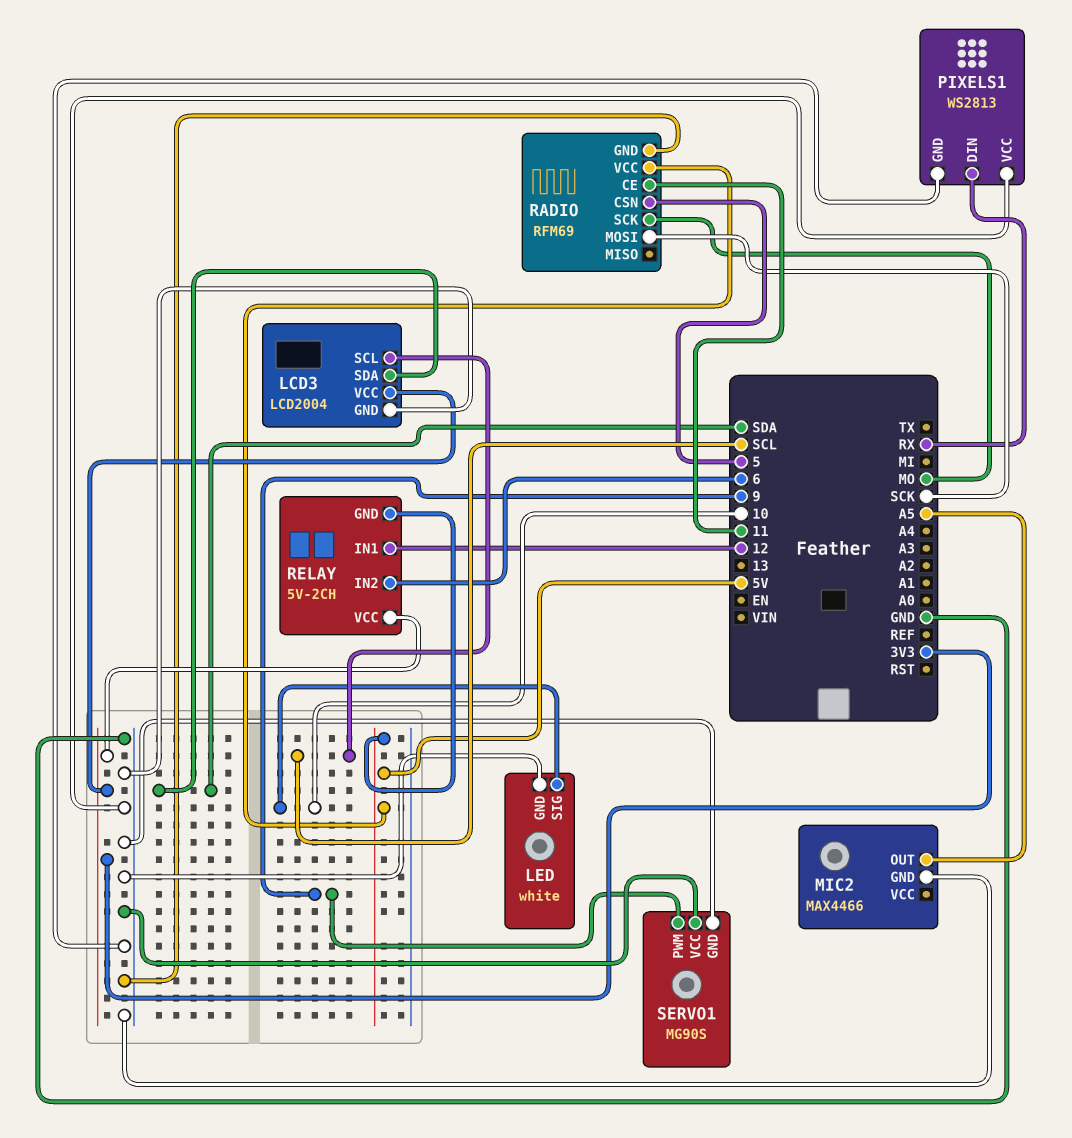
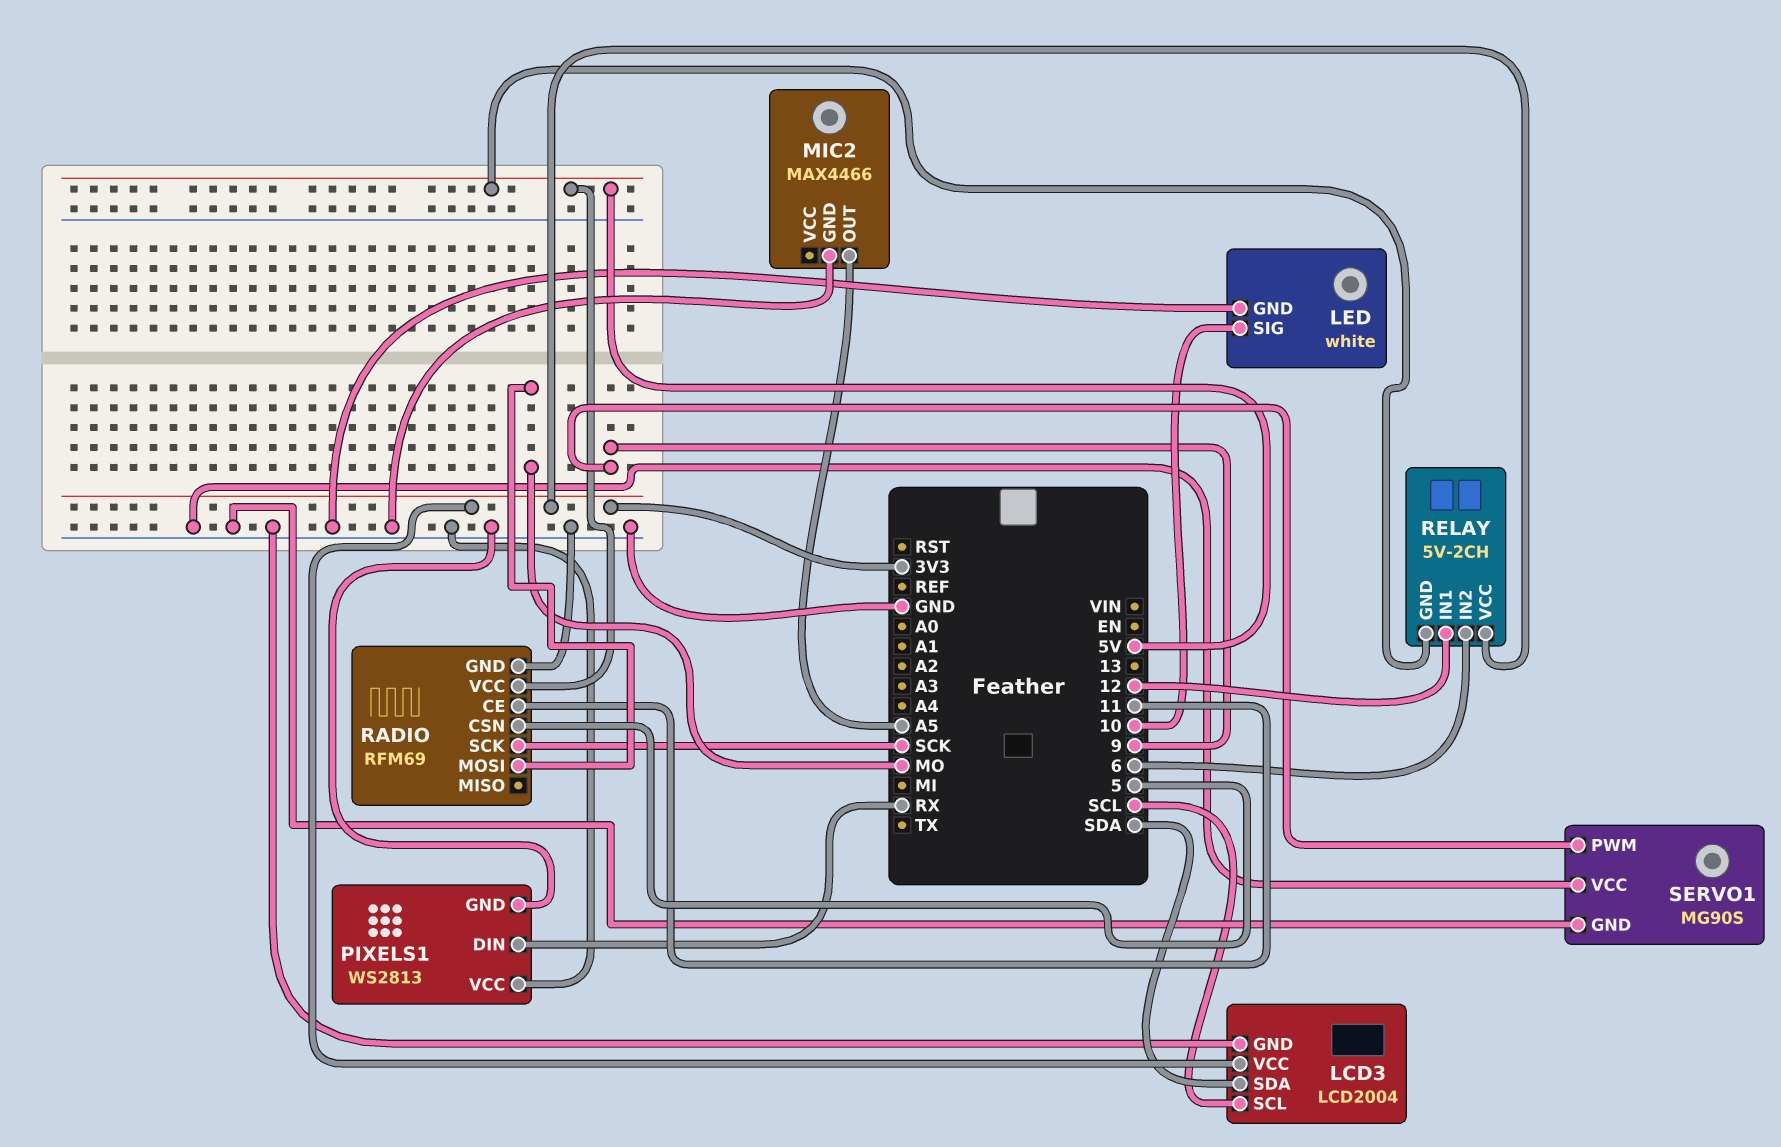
RADIO pin MOSI: SCK -> MO
RADIO pin SCK: MO -> SCK

